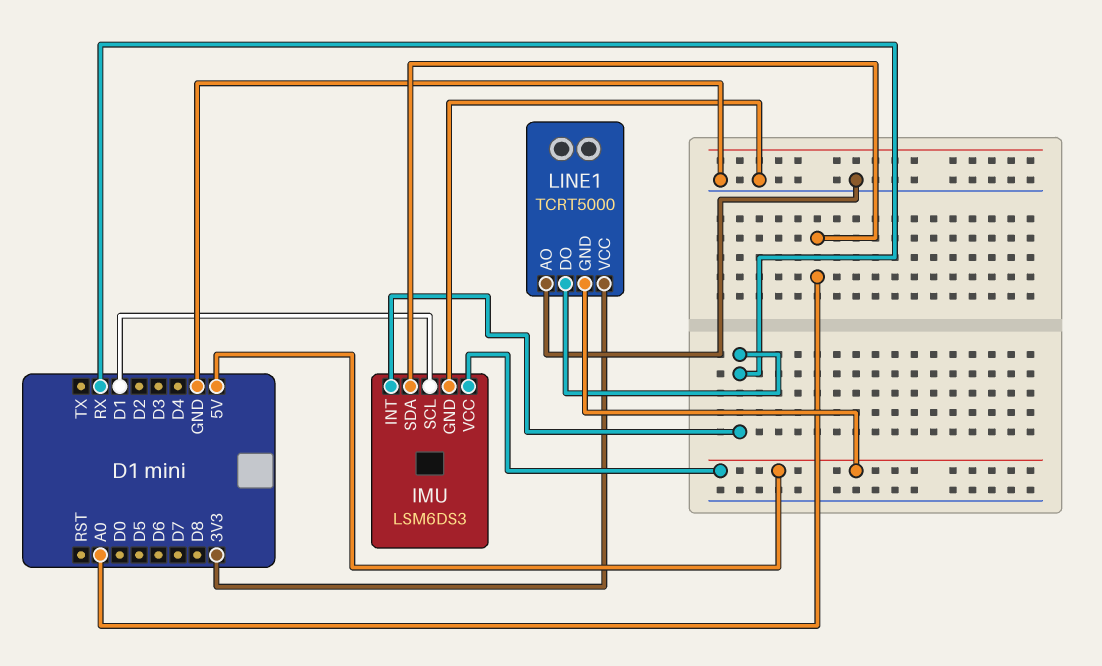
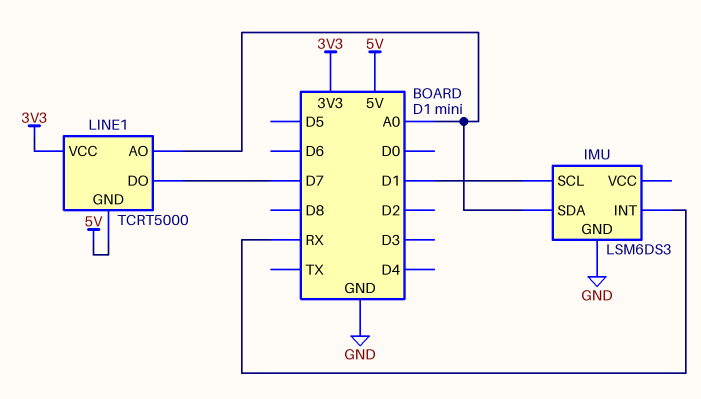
IMU pin VCC: 5V -> none
LINE1 pin AO: GND -> A0
LINE1 pin DO: RX -> D7

